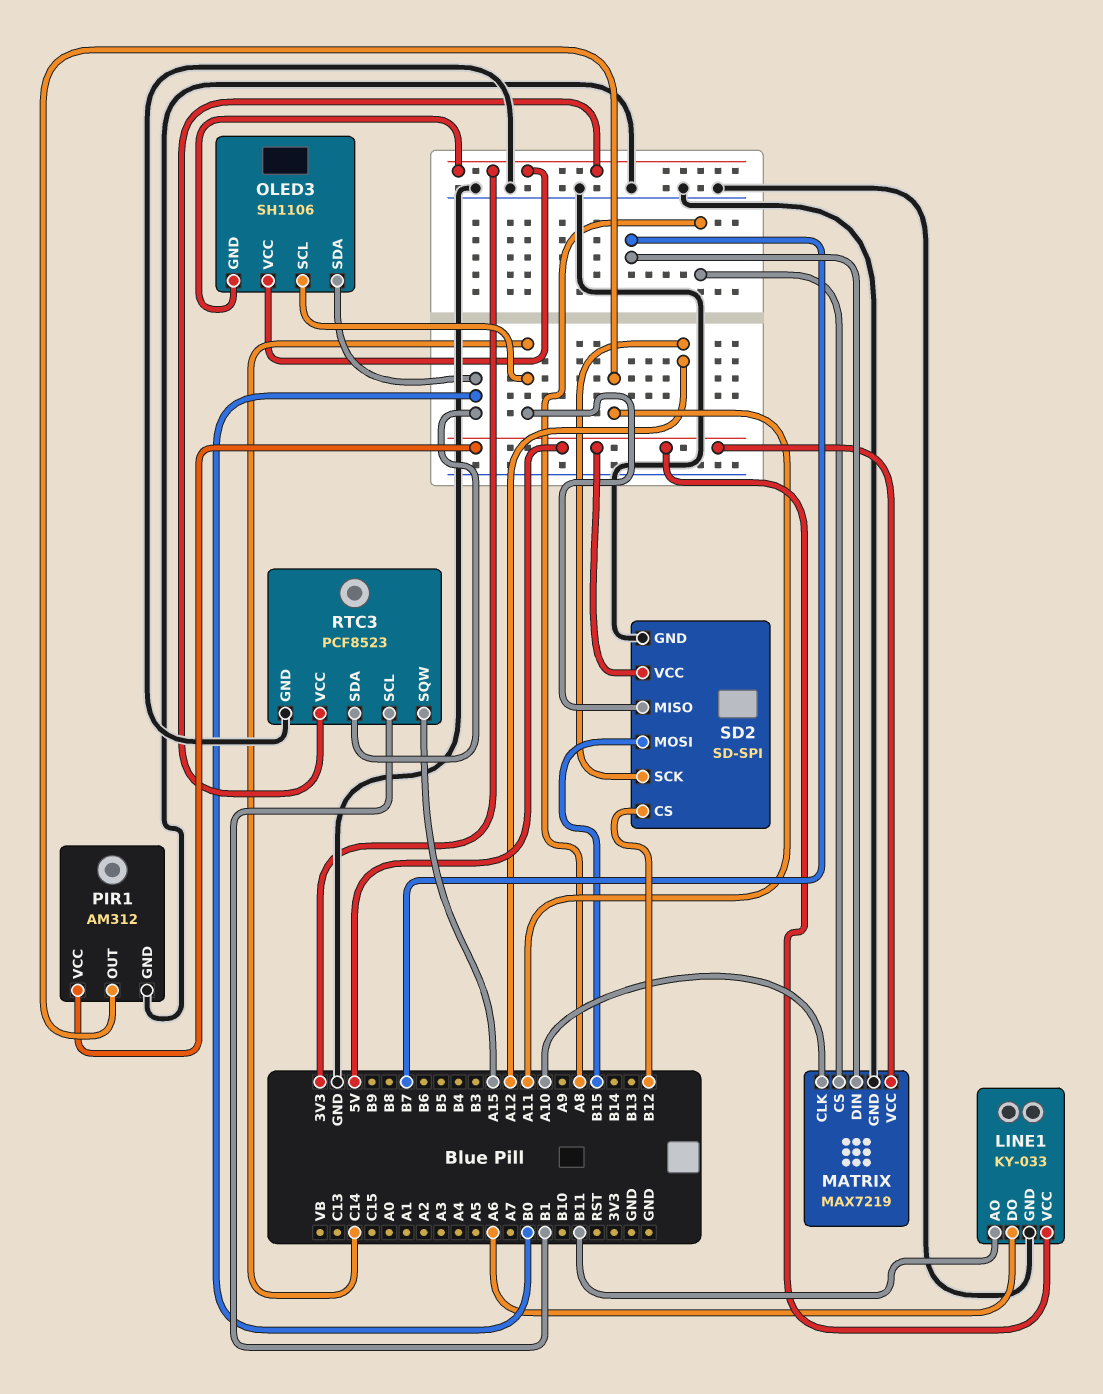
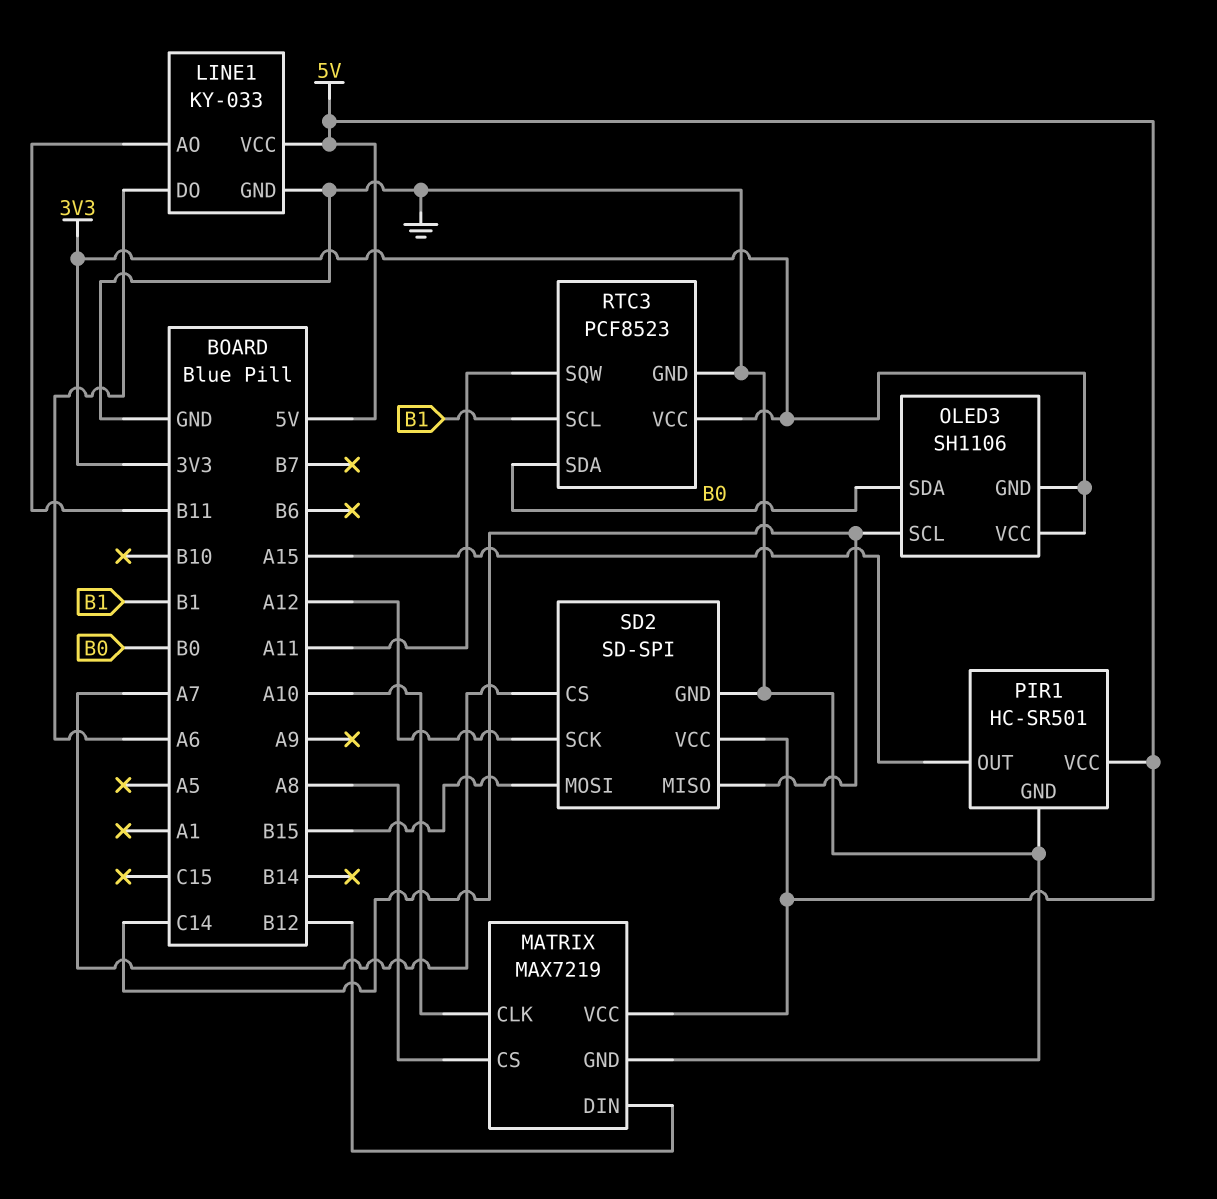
MATRIX pin DIN: B7 -> B12
PIR1: AM312 -> HC-SR501
PIR1 pin OUT: A11 -> A15
RTC3 pin SQW: A15 -> A11
SD2 pin CS: B12 -> A7

